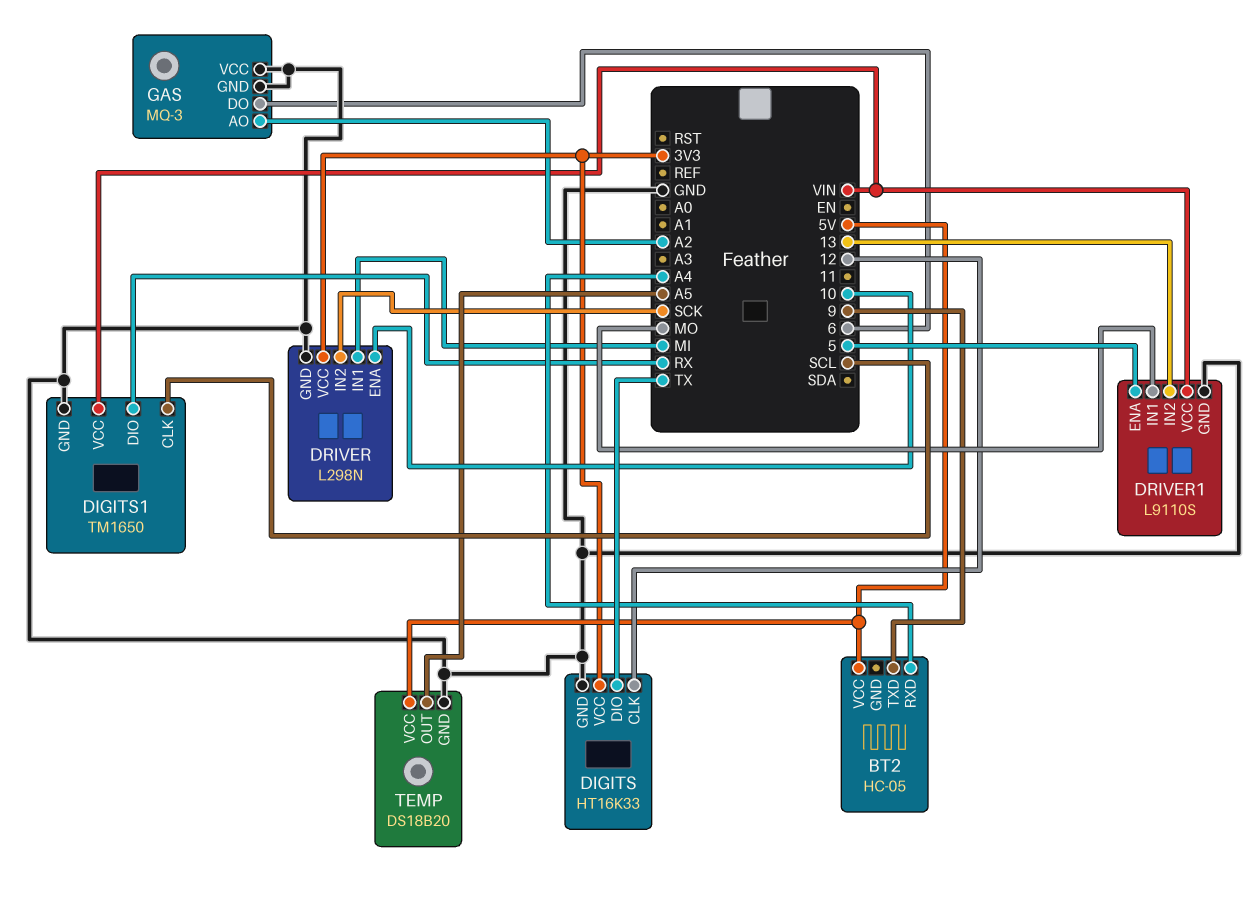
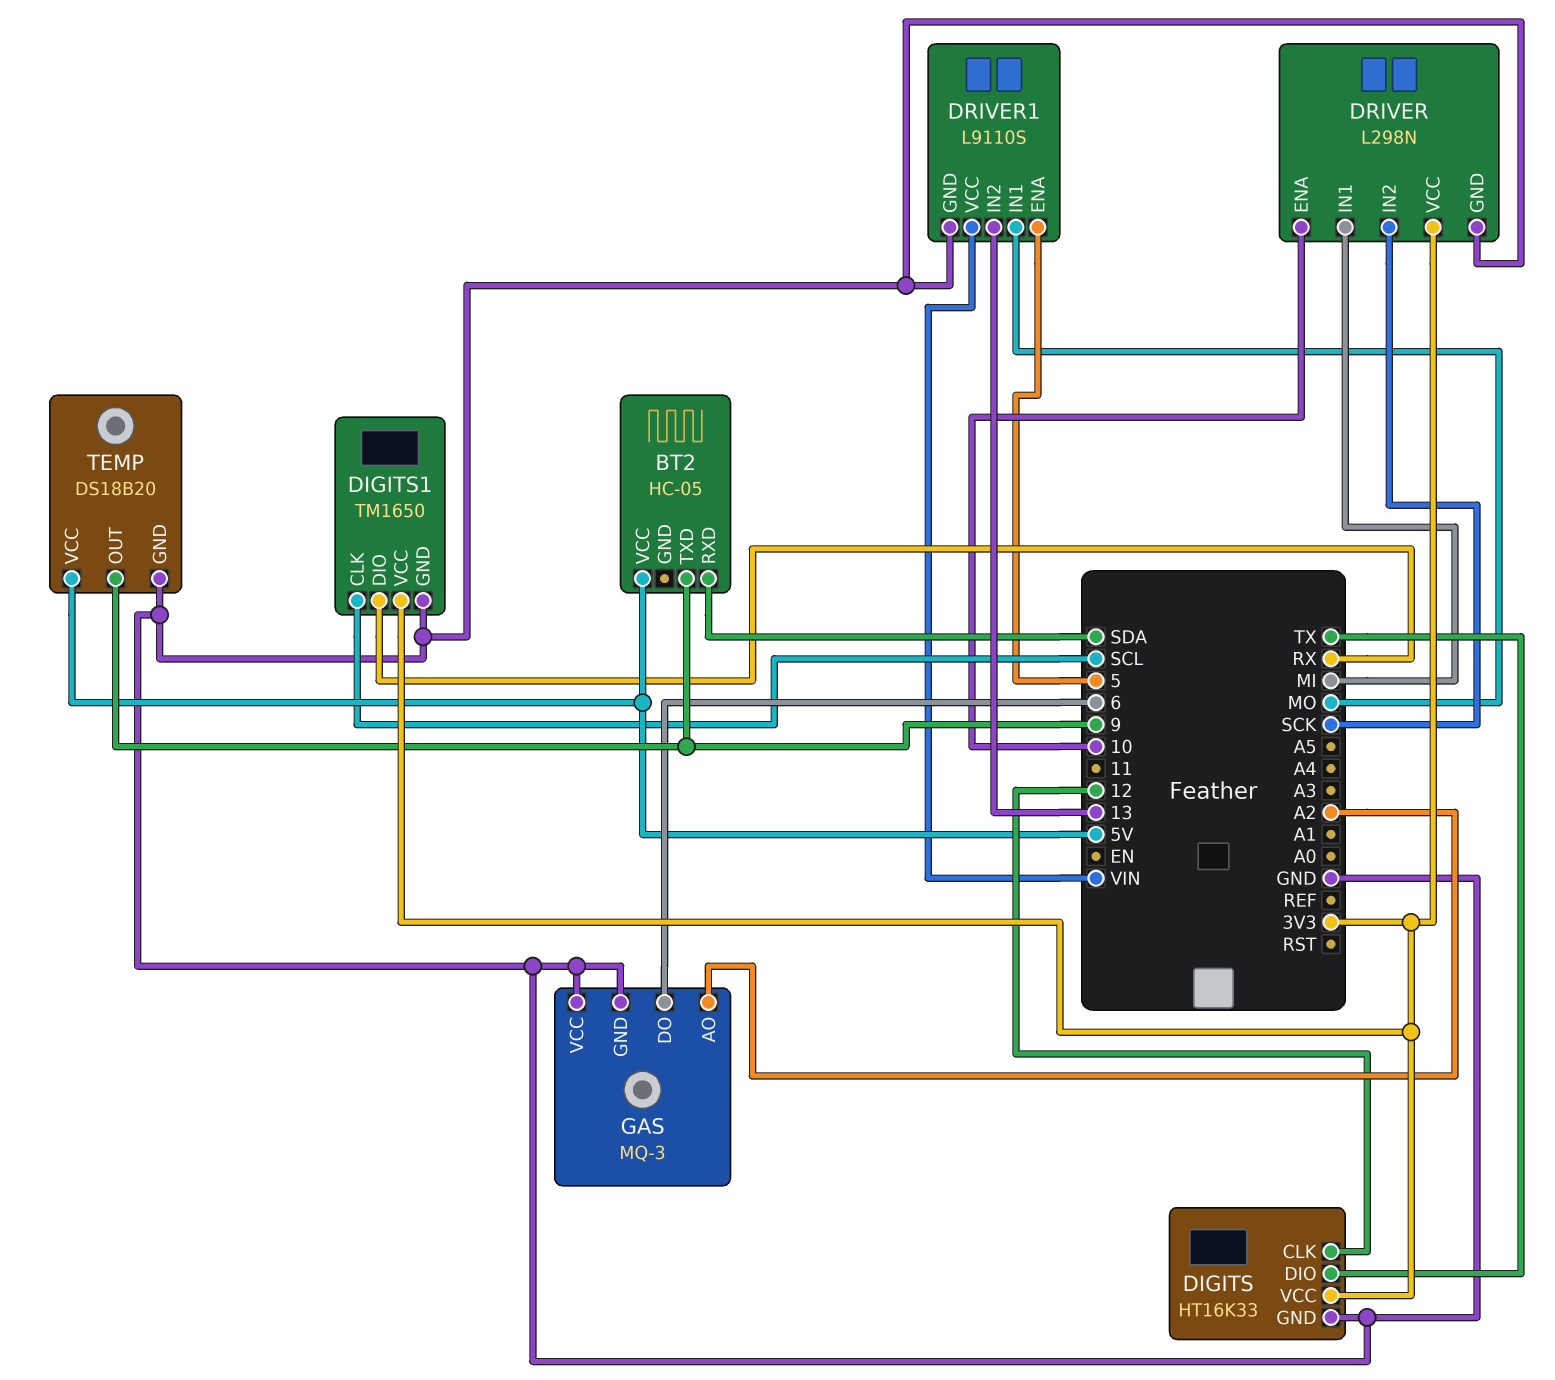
BT2 pin RXD: A4 -> SDA
DIGITS1 pin VCC: VIN -> 3V3
TEMP pin OUT: A5 -> 9

